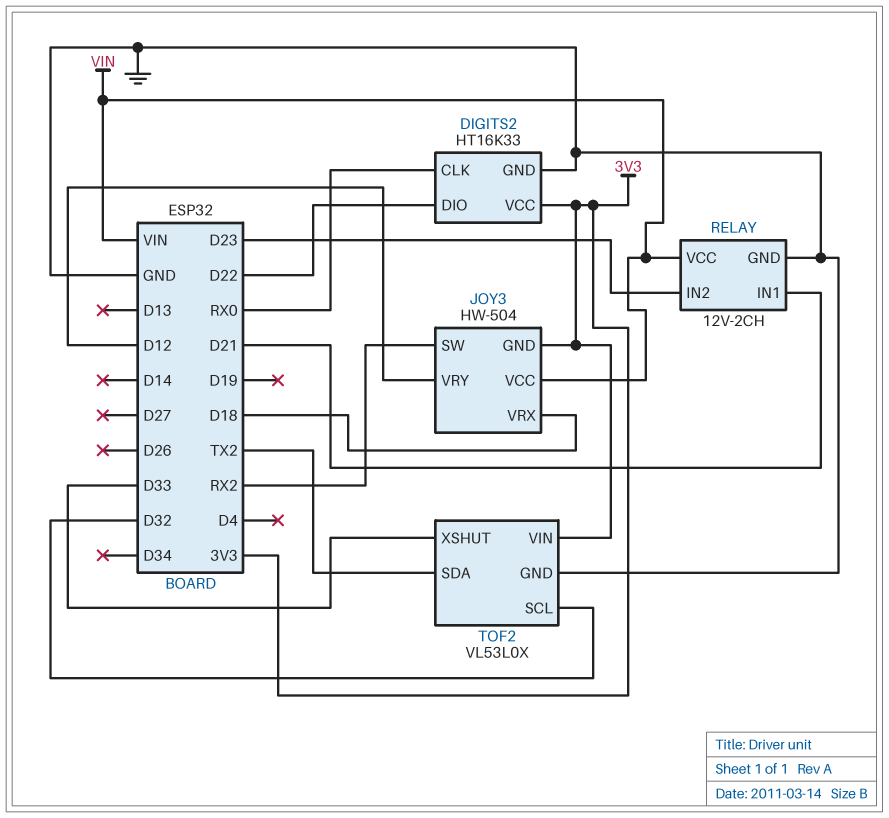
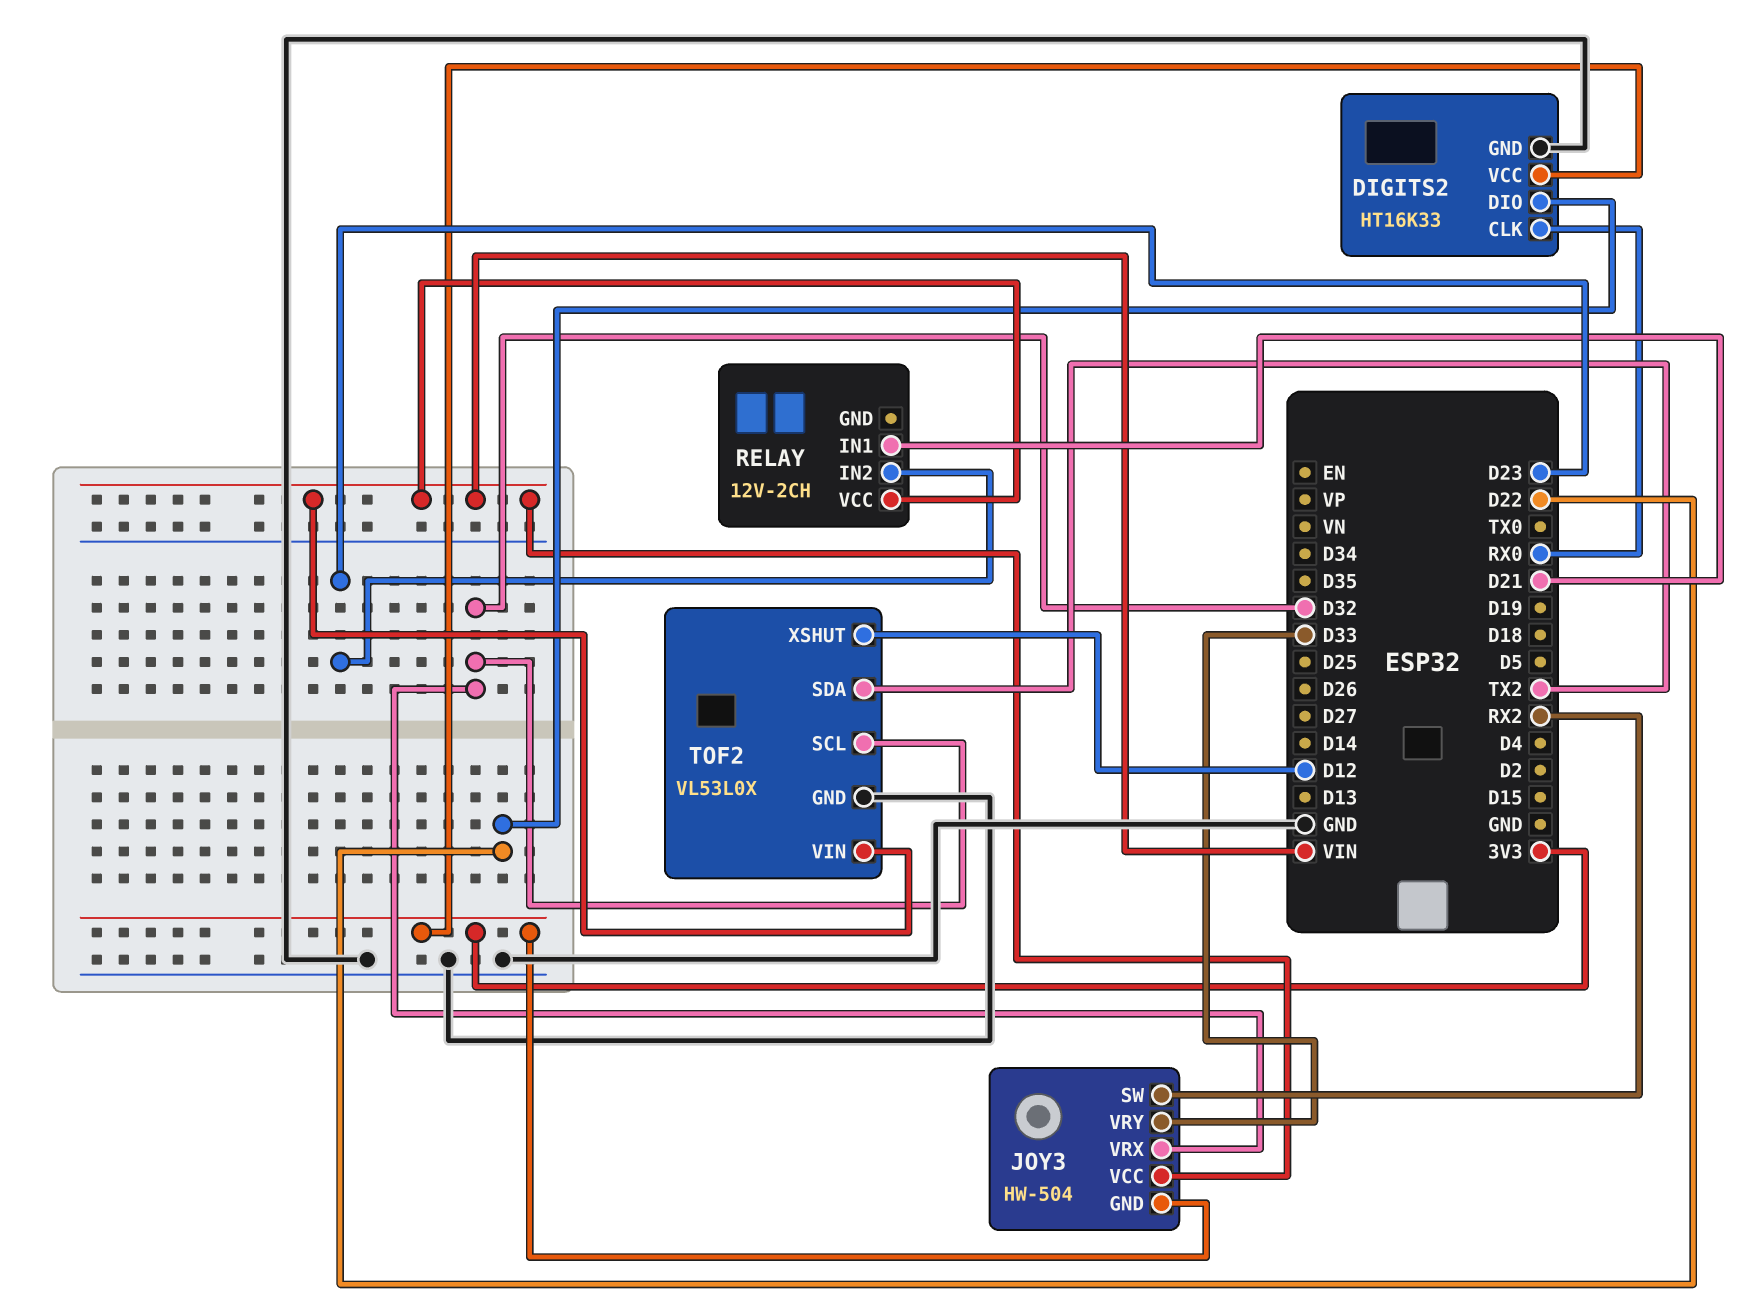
JOY3 pin VRX: D18 -> D32
JOY3 pin VRY: D12 -> D33
RELAY pin GND: GND -> none
TOF2 pin VIN: 3V3 -> VIN
TOF2 pin XSHUT: D33 -> D12

